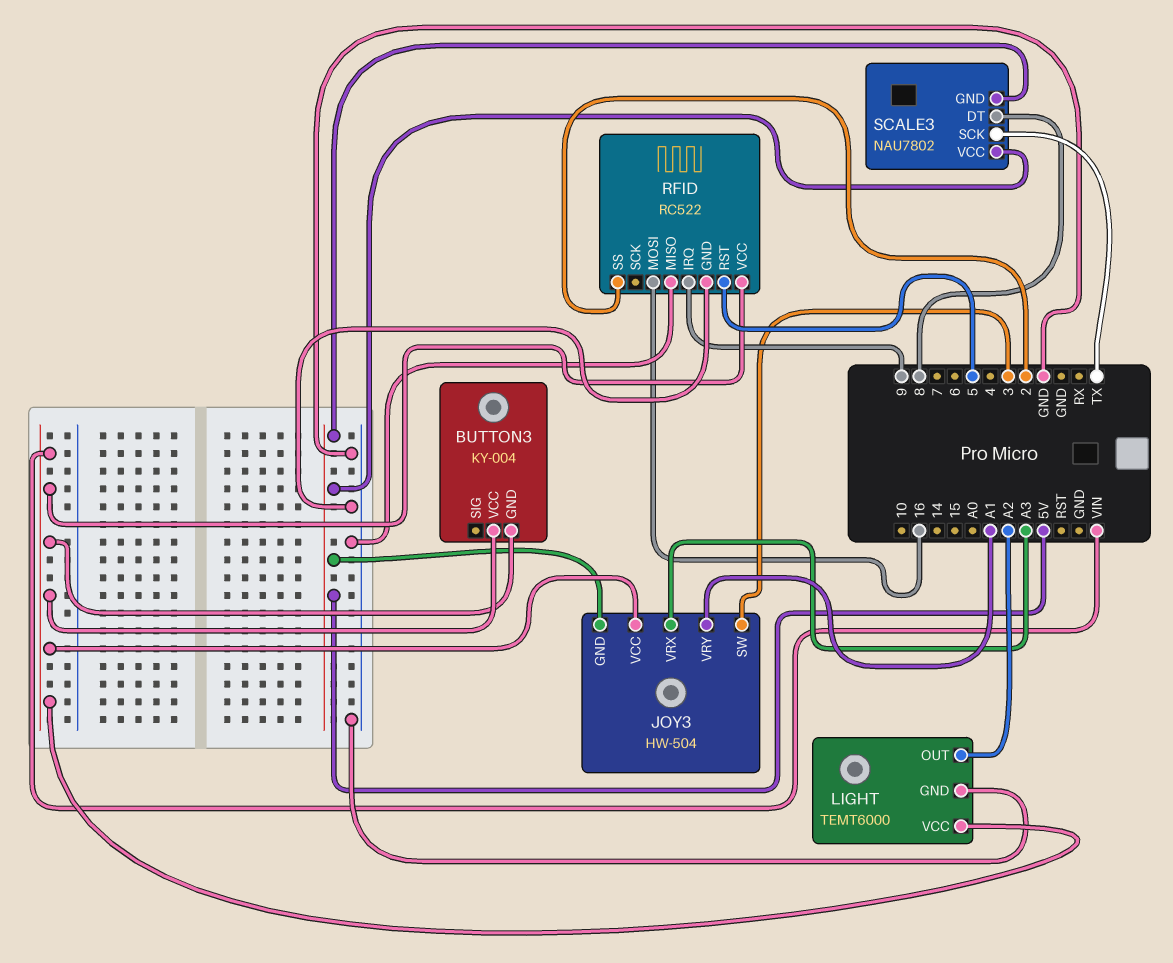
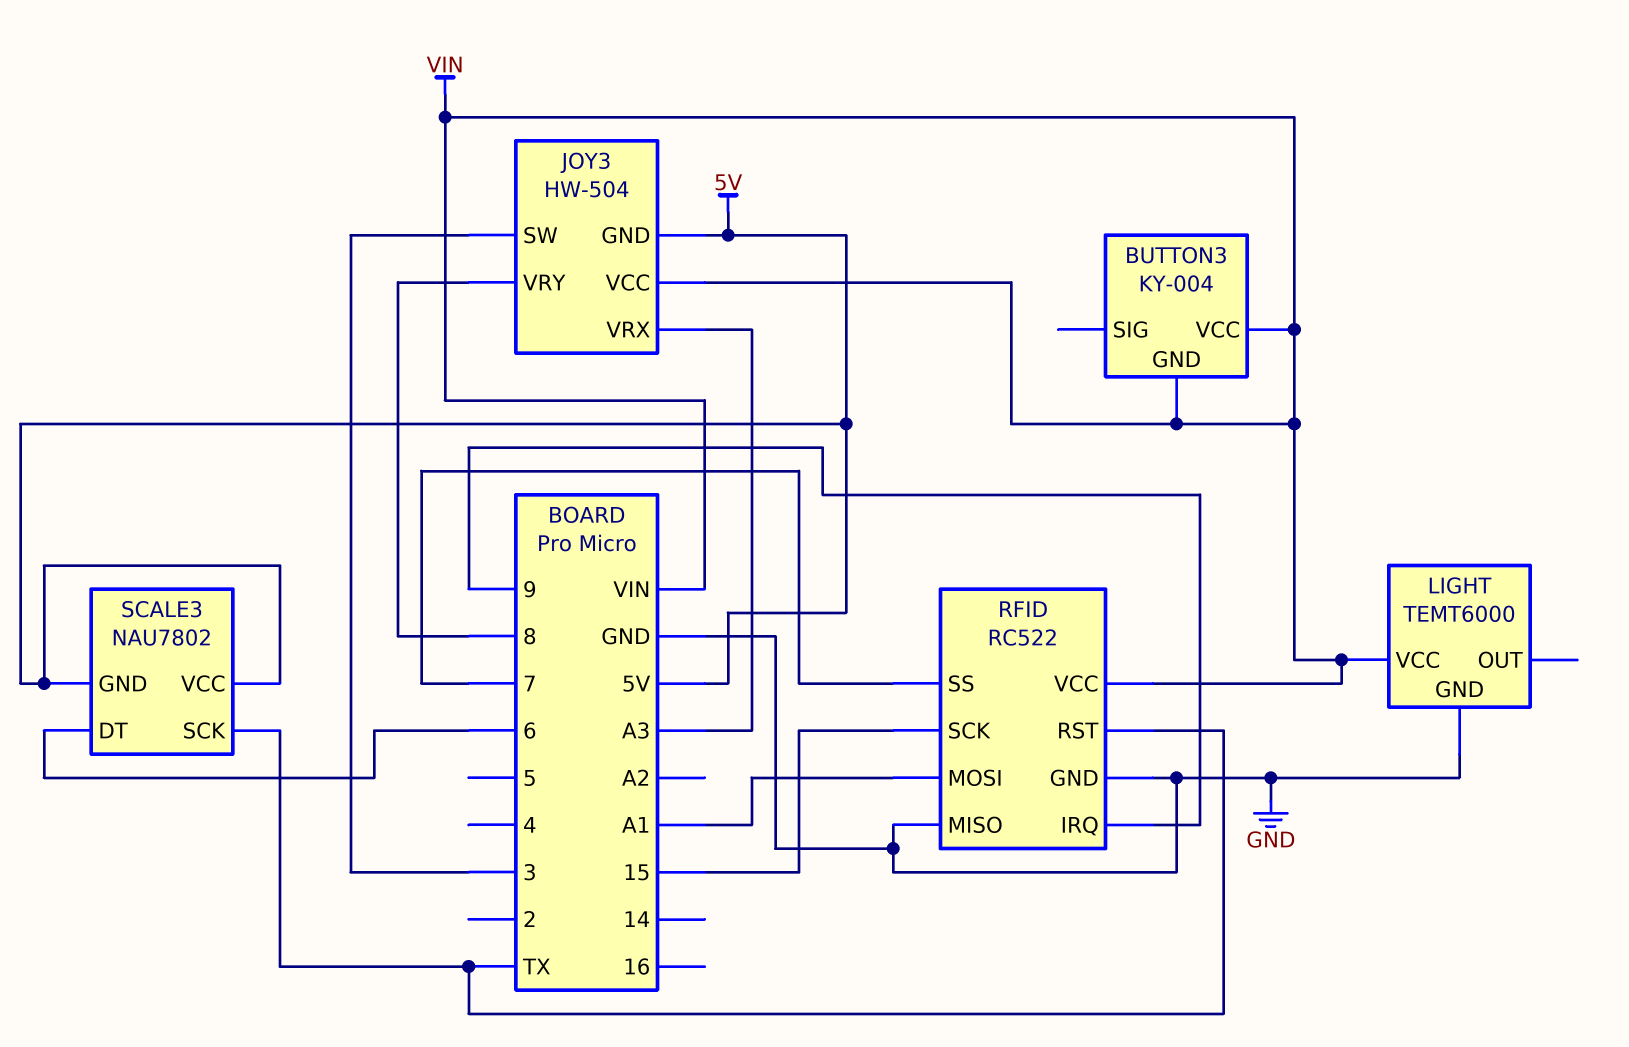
JOY3 pin VRY: A1 -> 8
LIGHT pin OUT: A2 -> none
RFID pin MOSI: 16 -> A1
RFID pin RST: 5 -> TX
RFID pin SCK: none -> 15
RFID pin SS: 2 -> 7
SCALE3 pin DT: 8 -> 6

